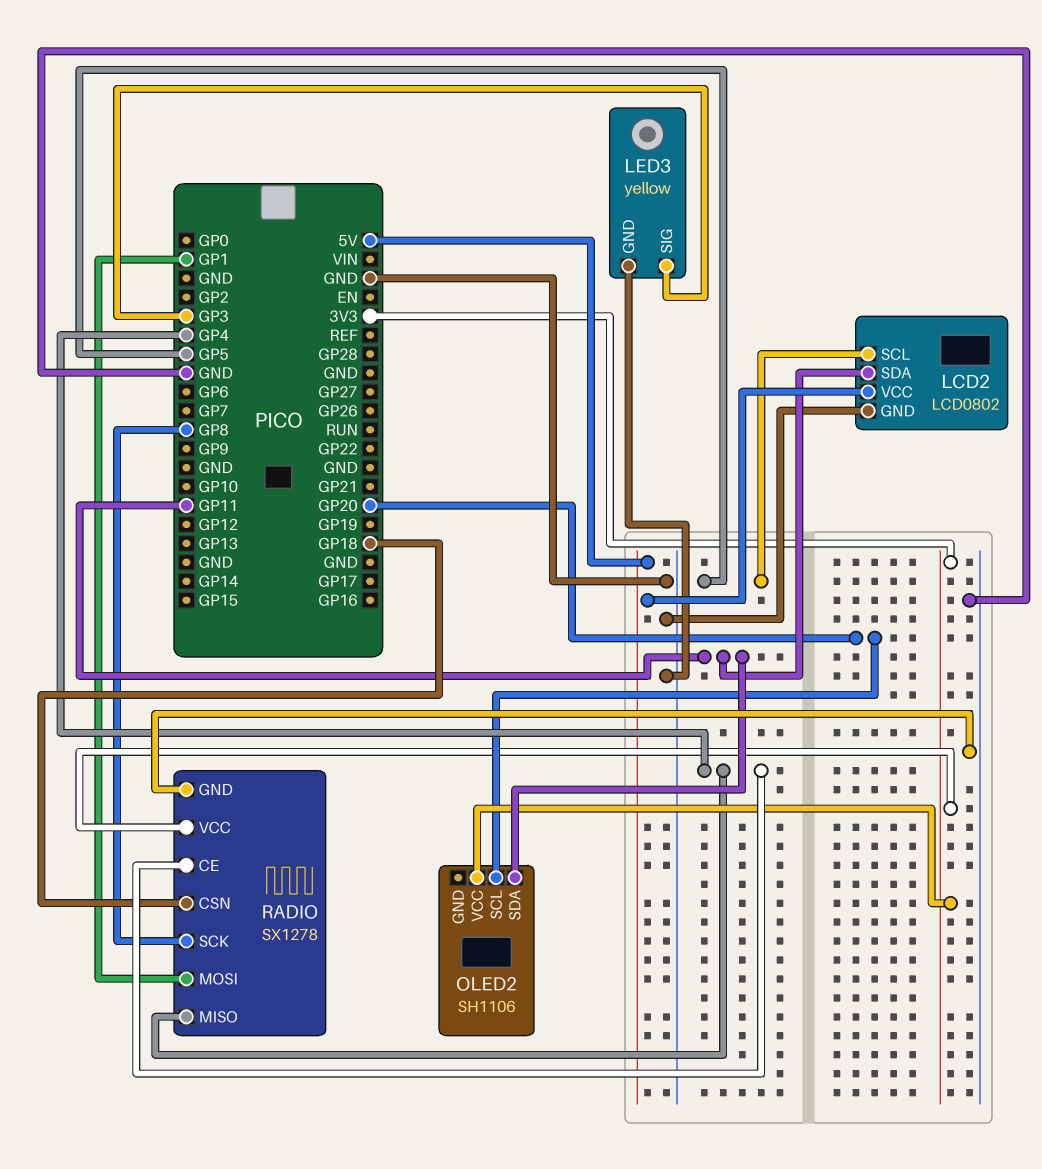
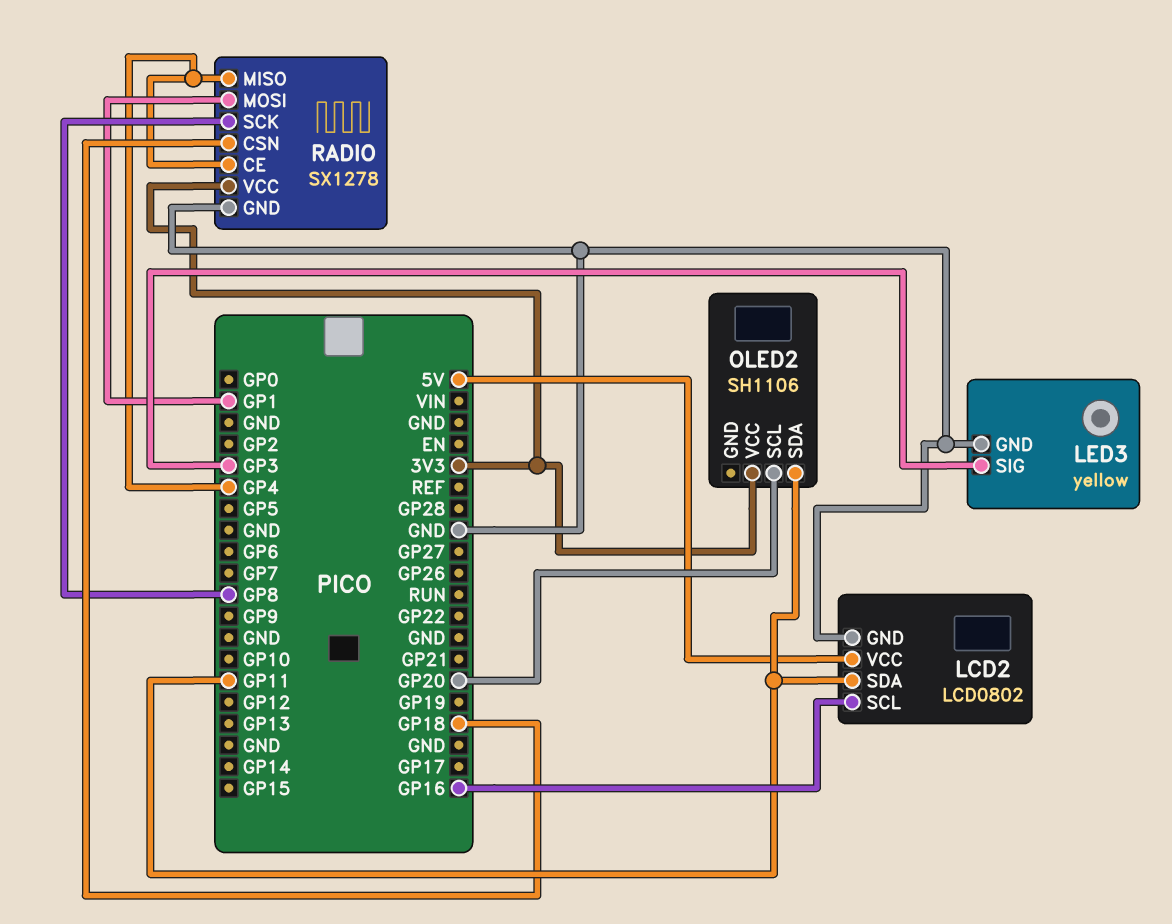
LCD2 pin SCL: GP5 -> GP16

